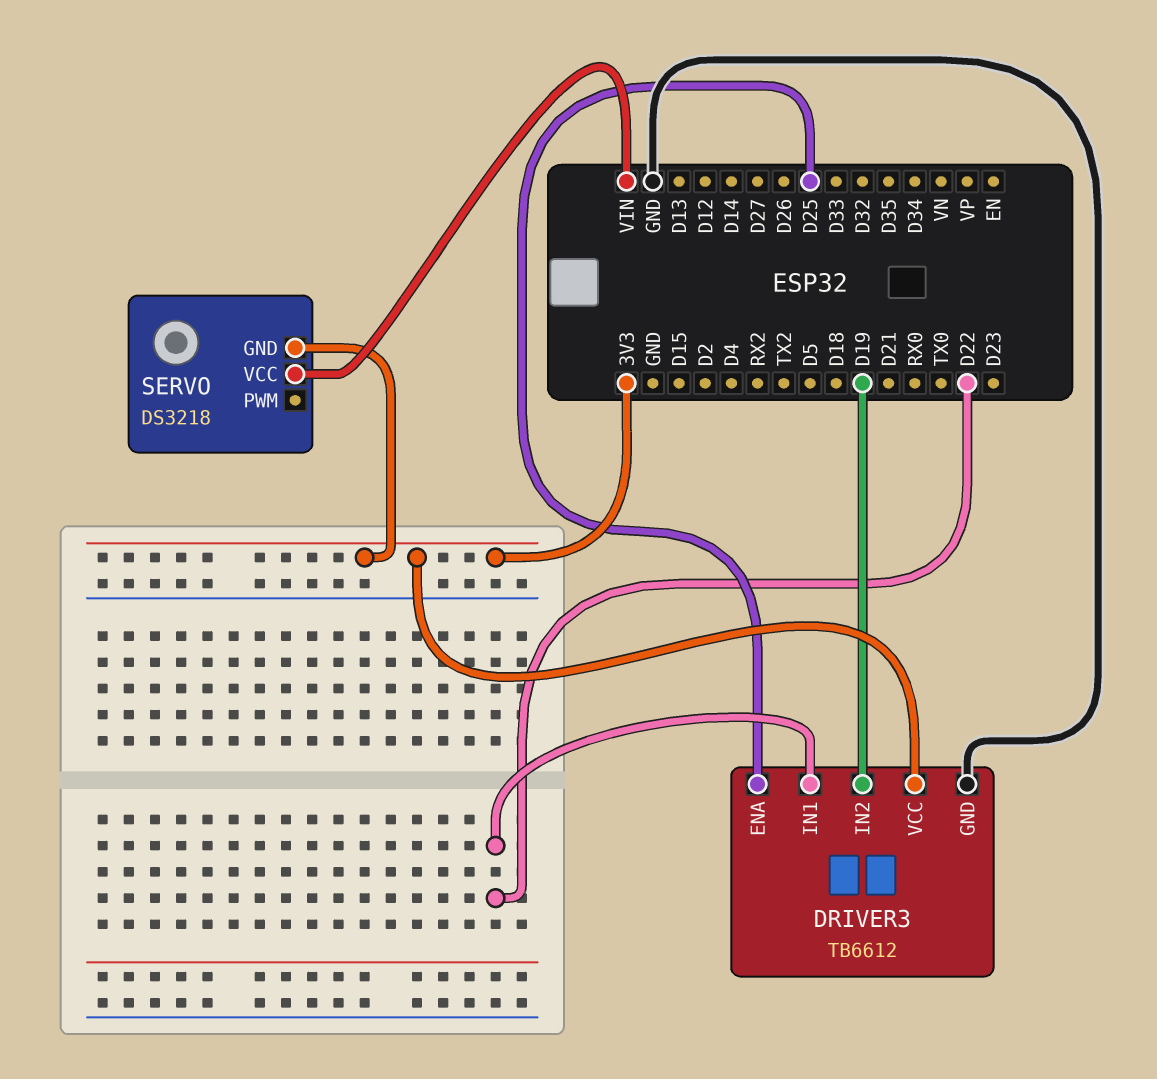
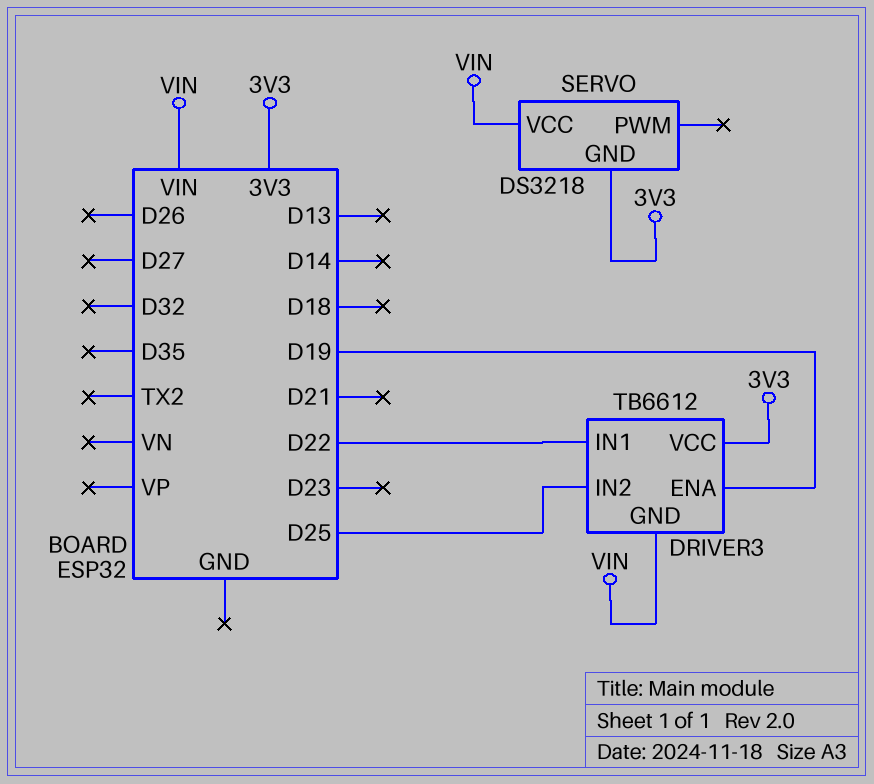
DRIVER3 pin ENA: D25 -> D19
DRIVER3 pin GND: GND -> VIN
DRIVER3 pin IN2: D19 -> D25

